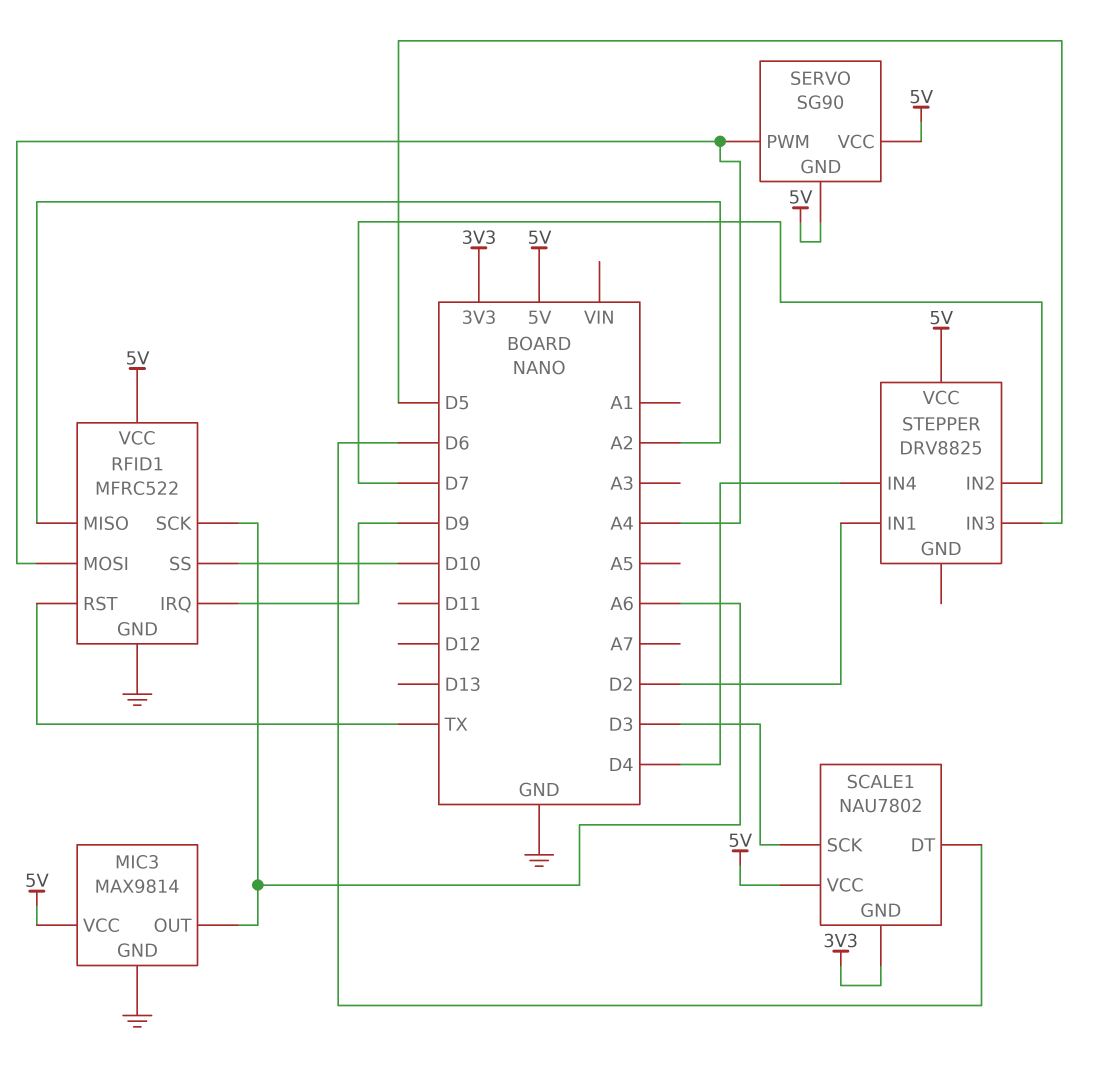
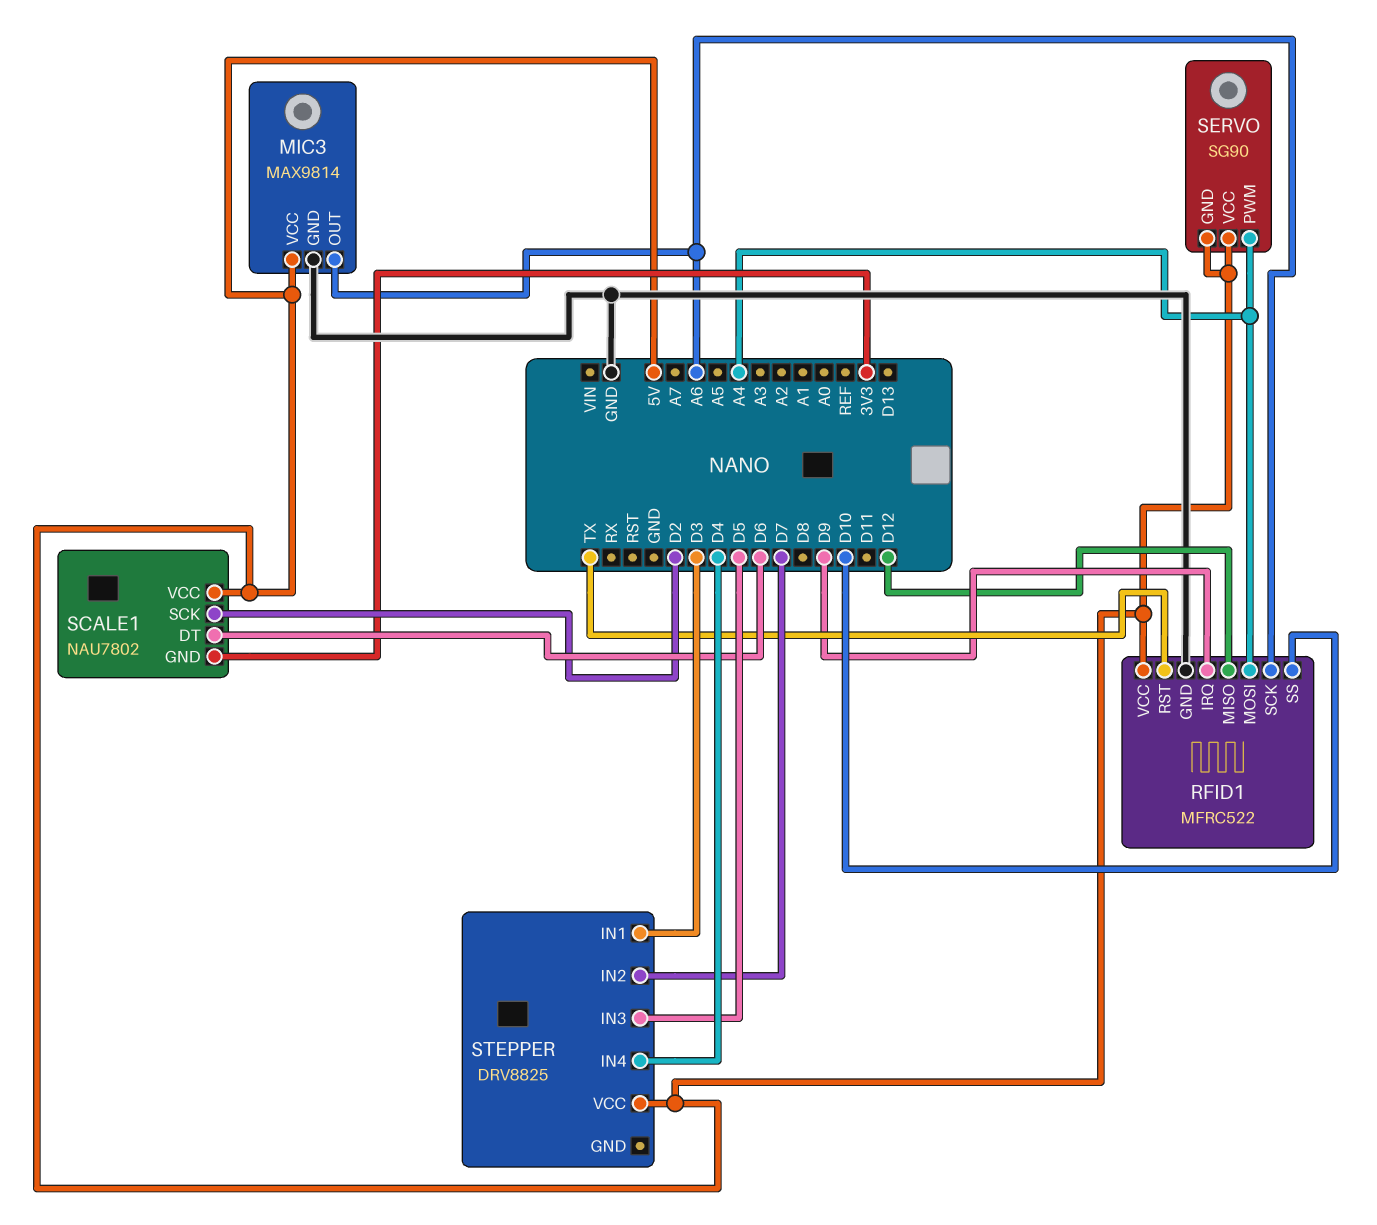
RFID1 pin MISO: A2 -> D12
SCALE1 pin SCK: D3 -> D2
STEPPER pin IN1: D2 -> D3

